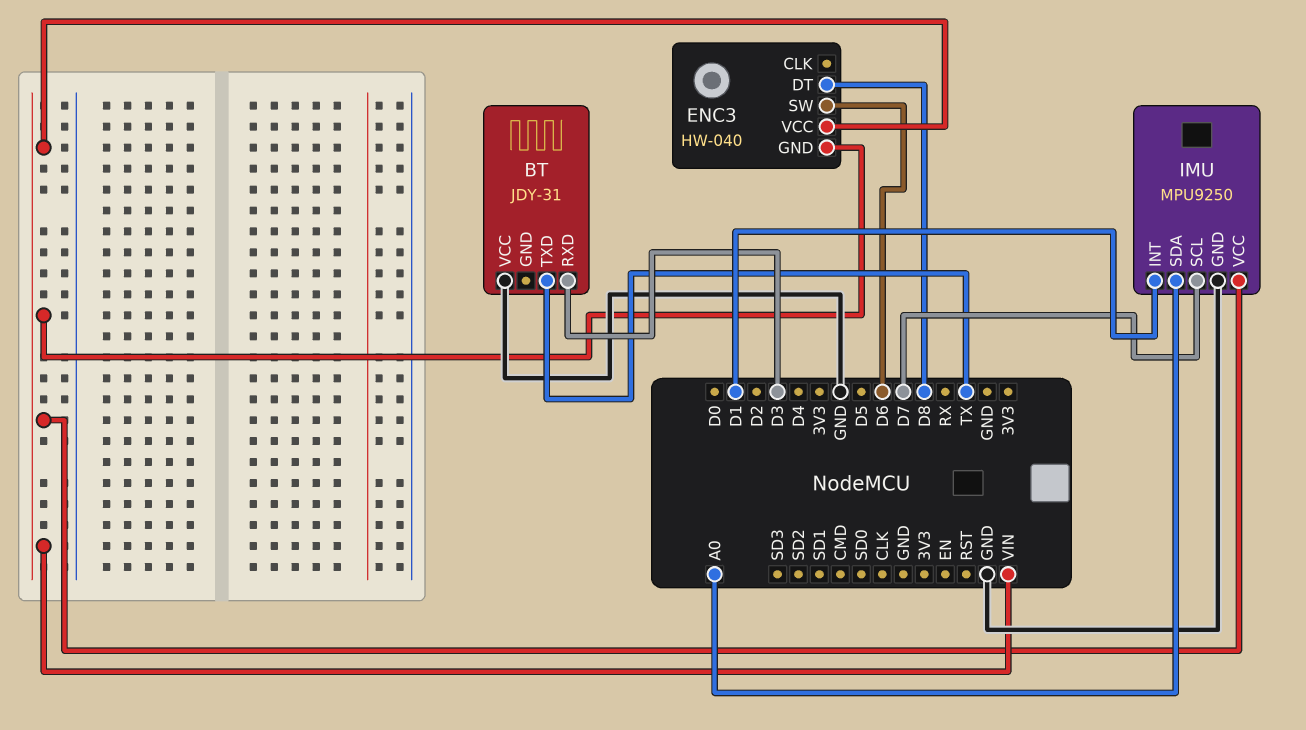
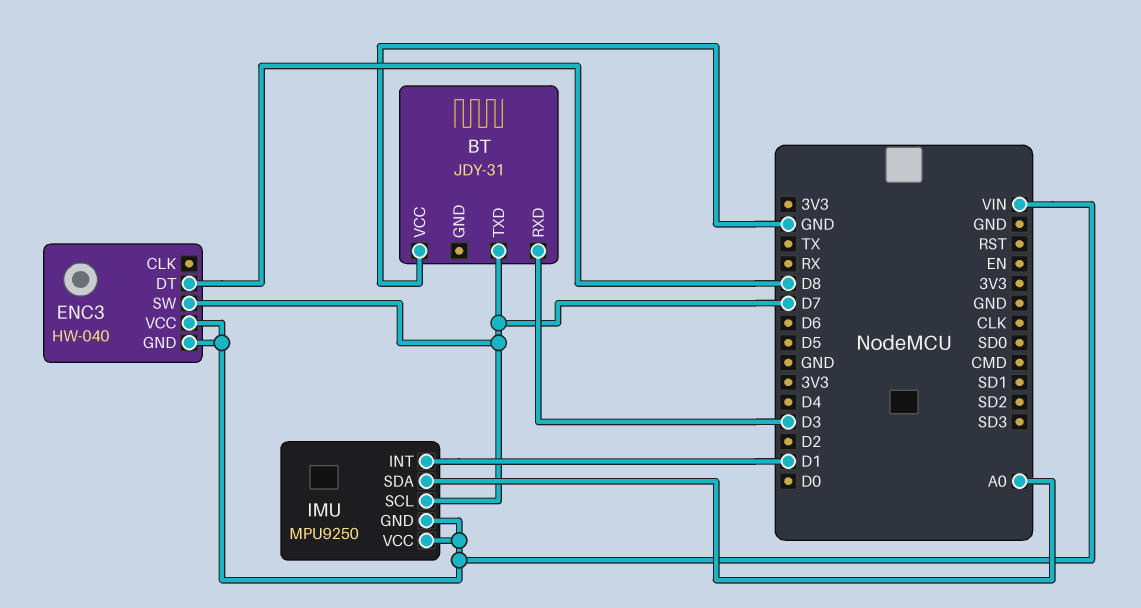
BT pin TXD: TX -> D7
ENC3 pin SW: D6 -> D7
IMU pin GND: GND -> VIN

